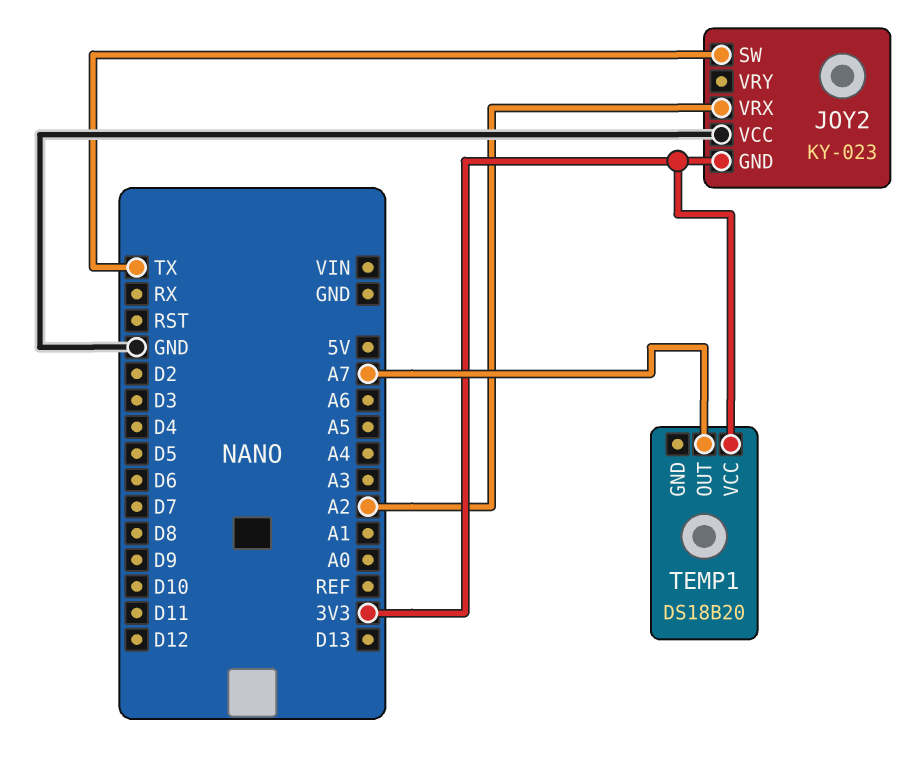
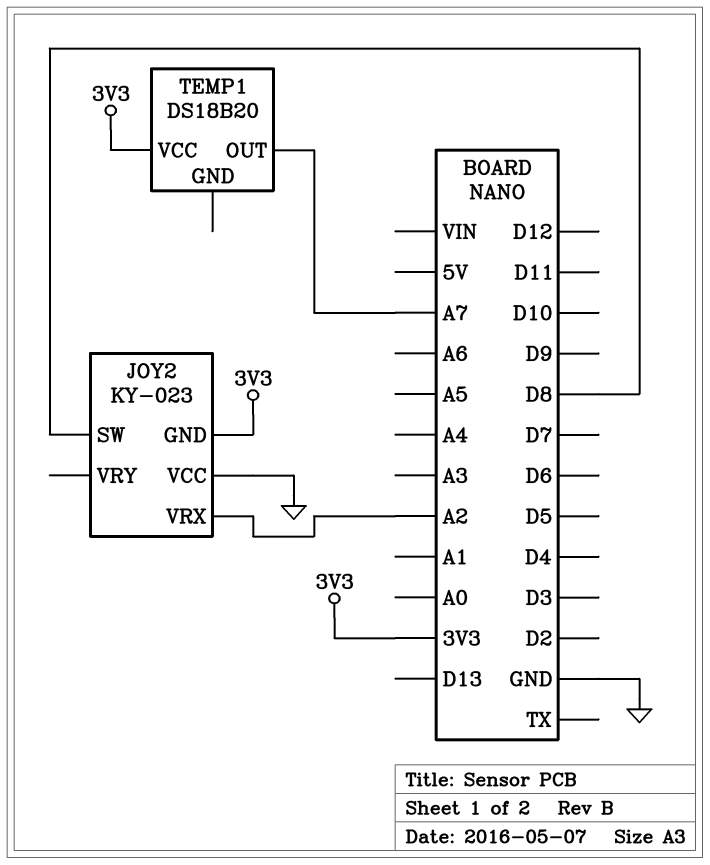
JOY2 pin SW: TX -> D8

